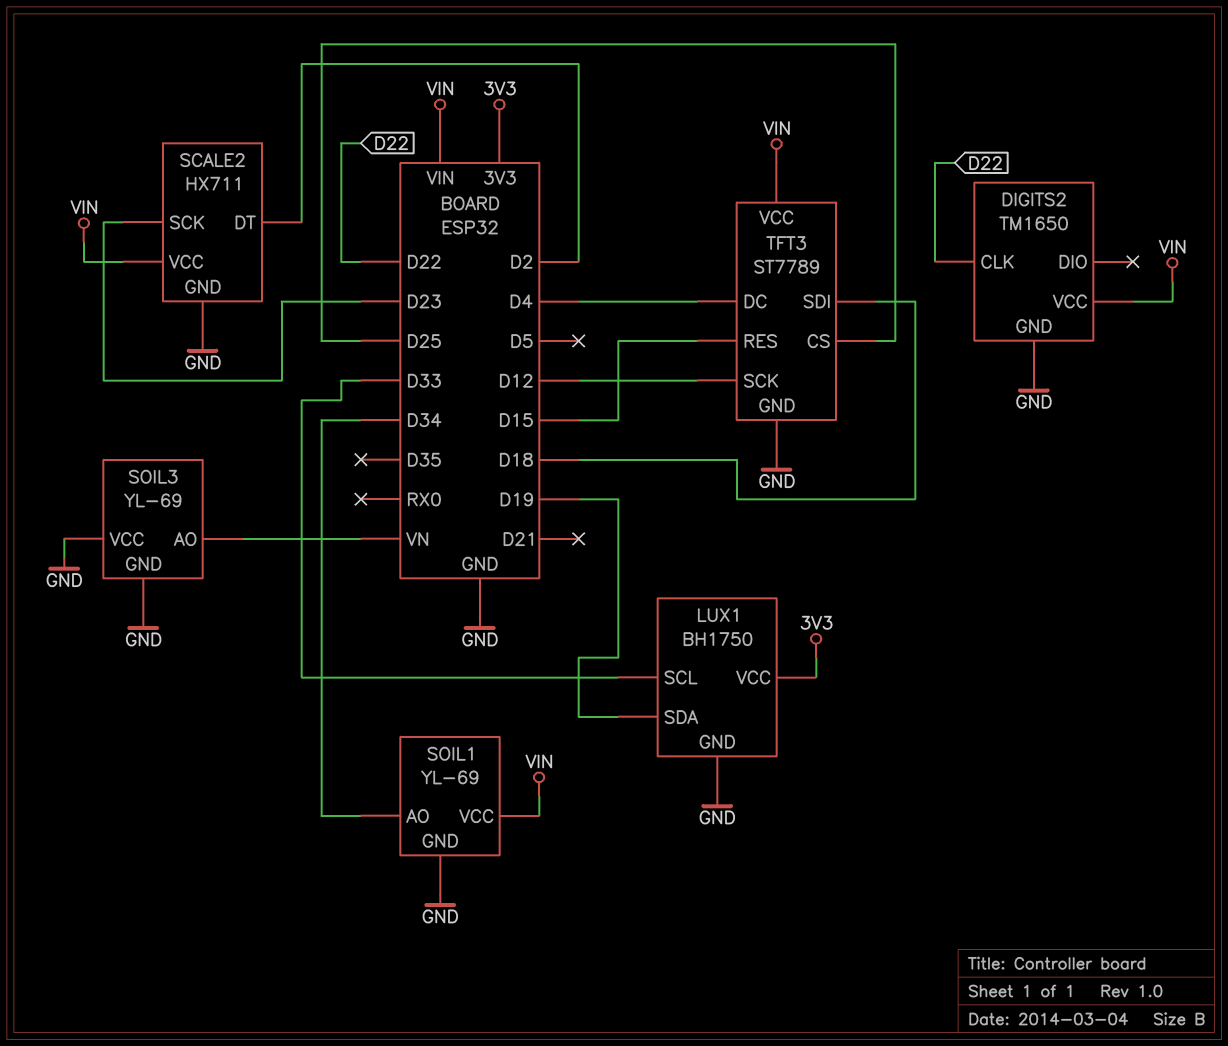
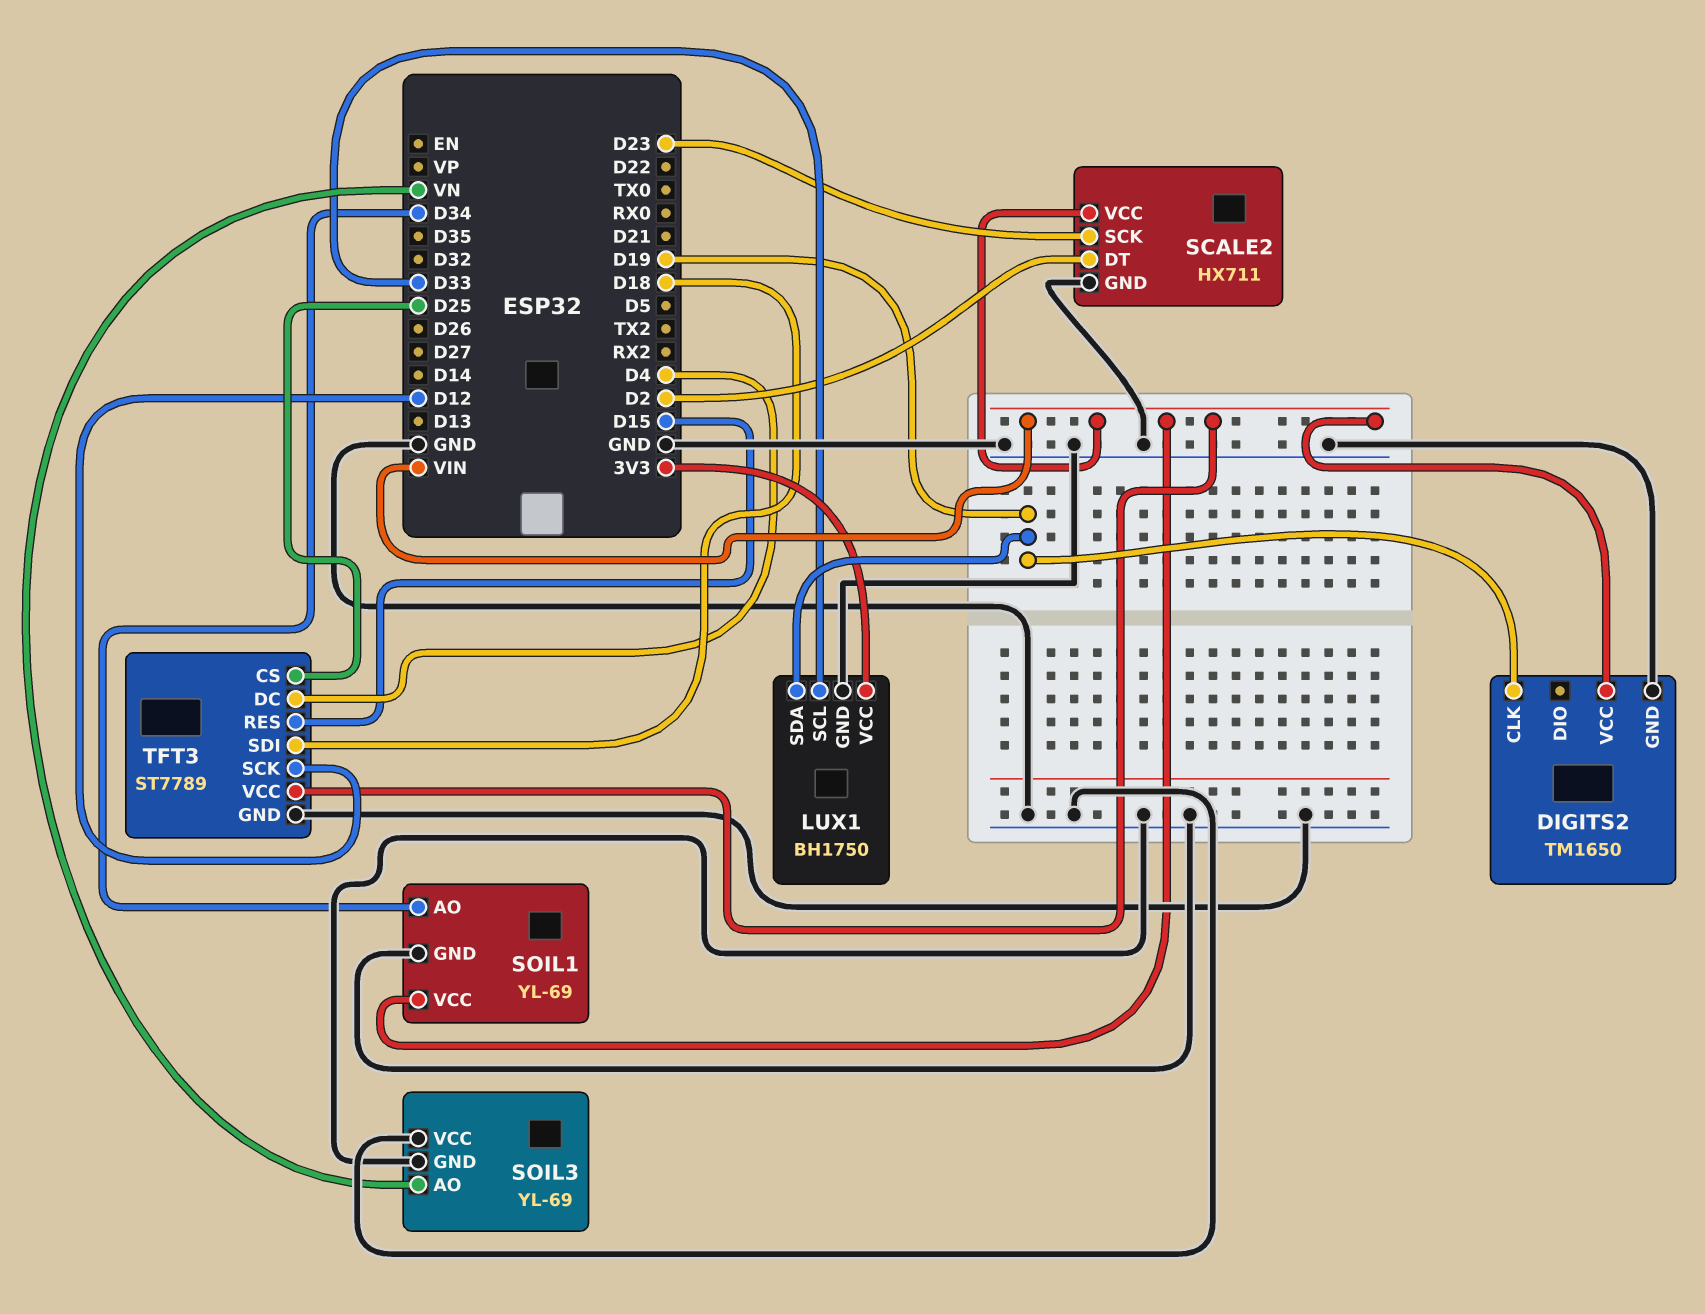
DIGITS2 pin CLK: D22 -> D19

